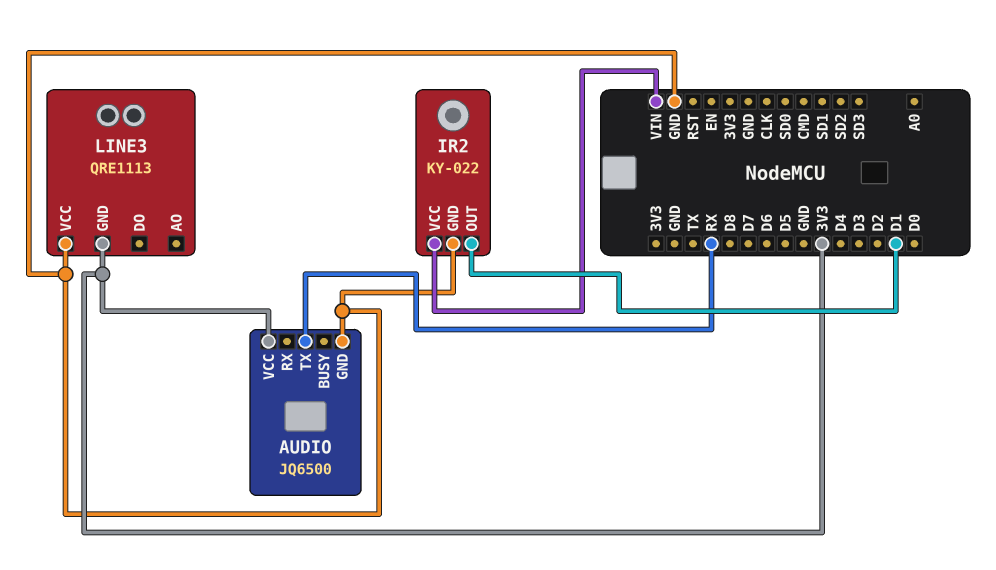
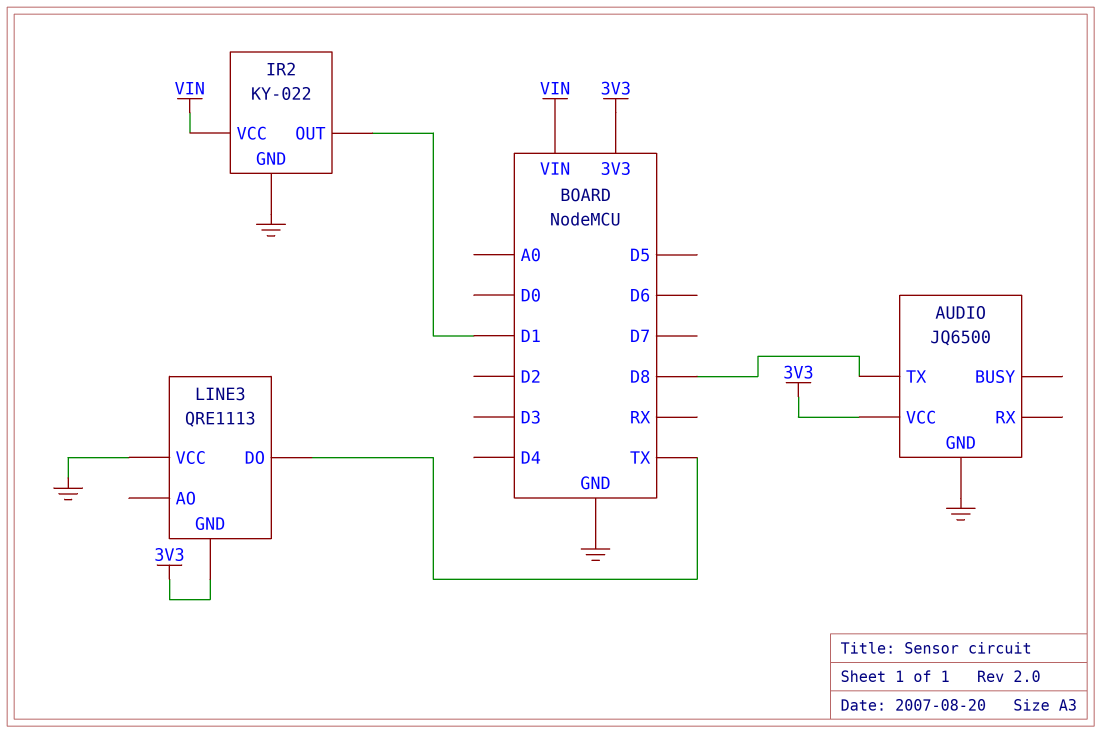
AUDIO pin TX: RX -> D8
LINE3 pin DO: none -> TX

